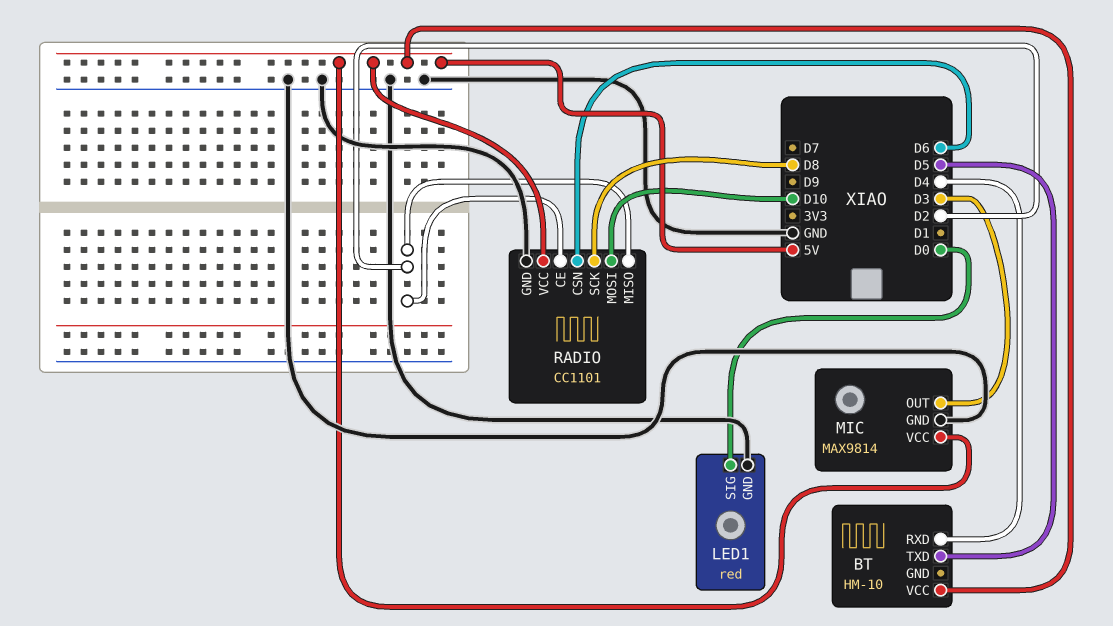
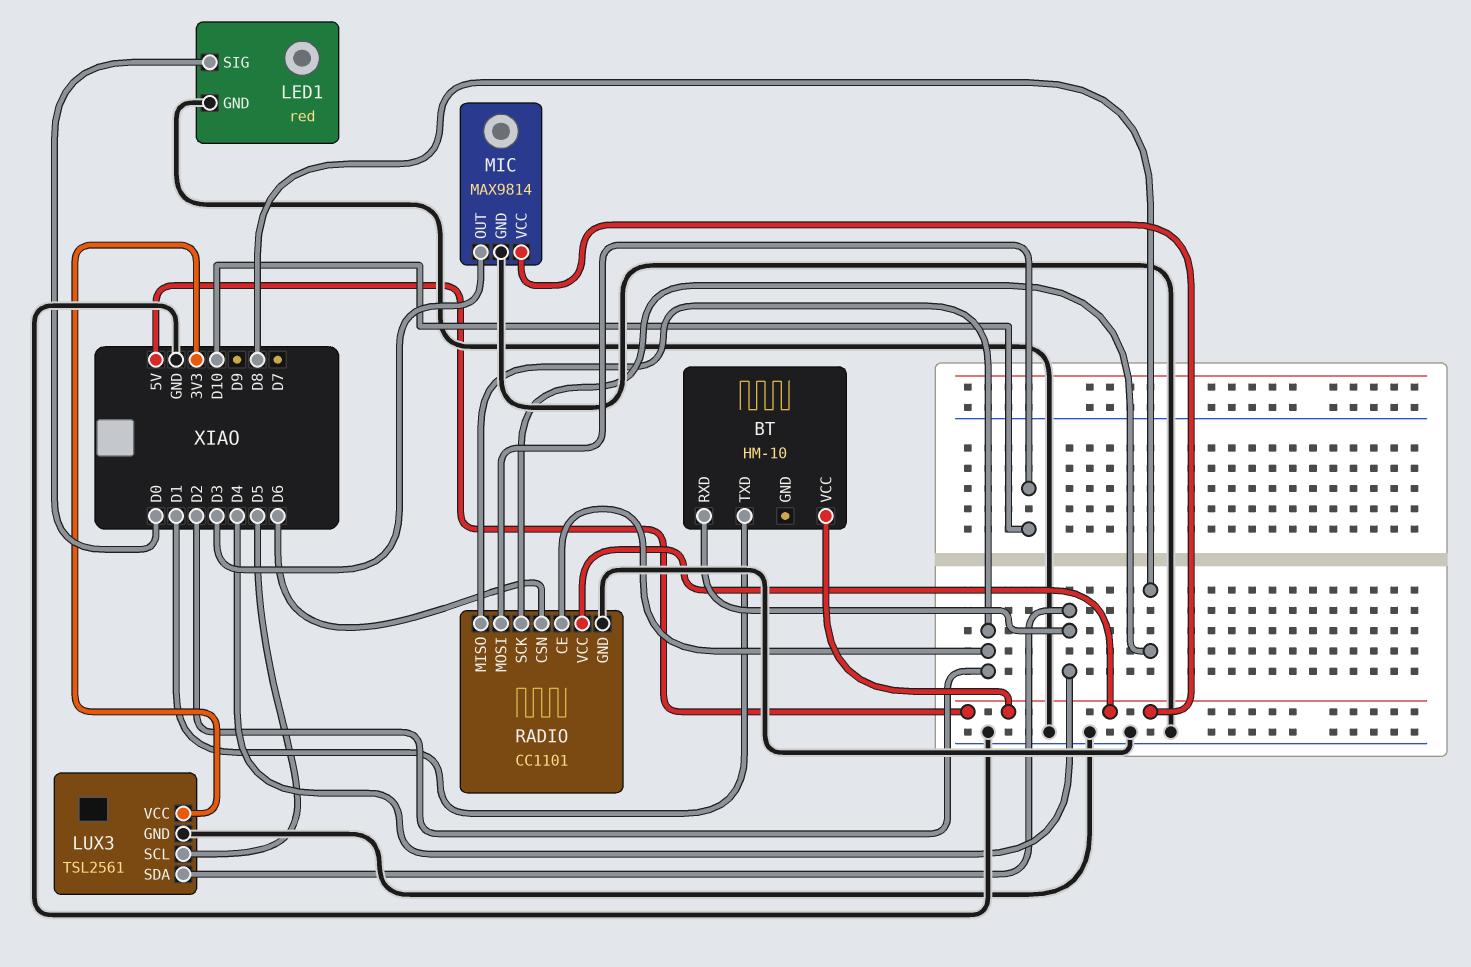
BT pin TXD: D5 -> D1
LUX3: none -> TSL2561
LUX3 pin GND: none -> GND
LUX3 pin SCL: none -> D5
LUX3 pin SDA: none -> D4
LUX3 pin VCC: none -> 3V3

